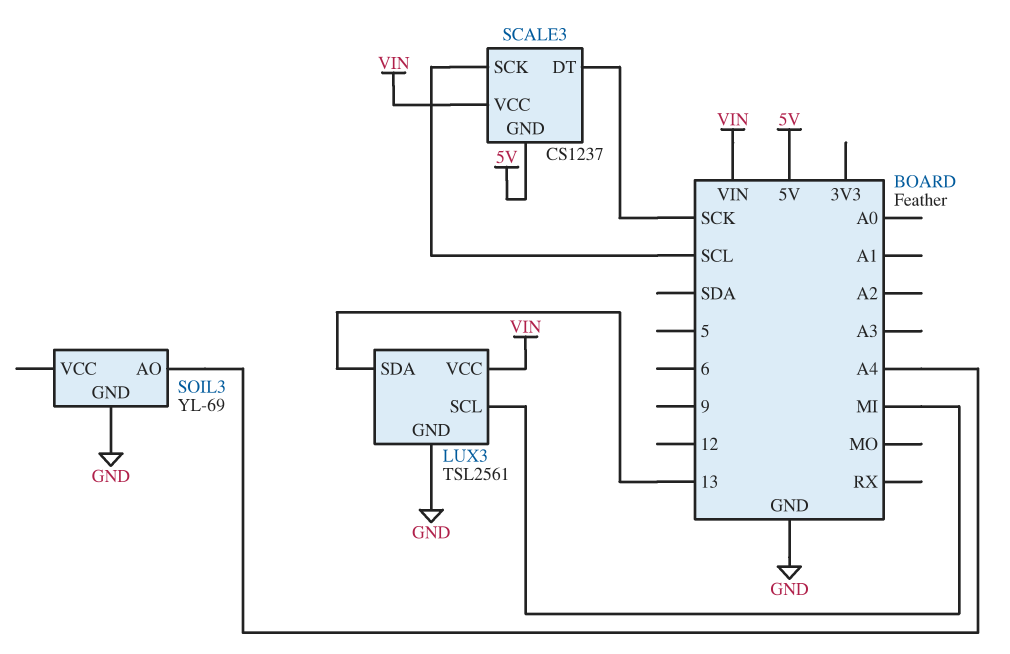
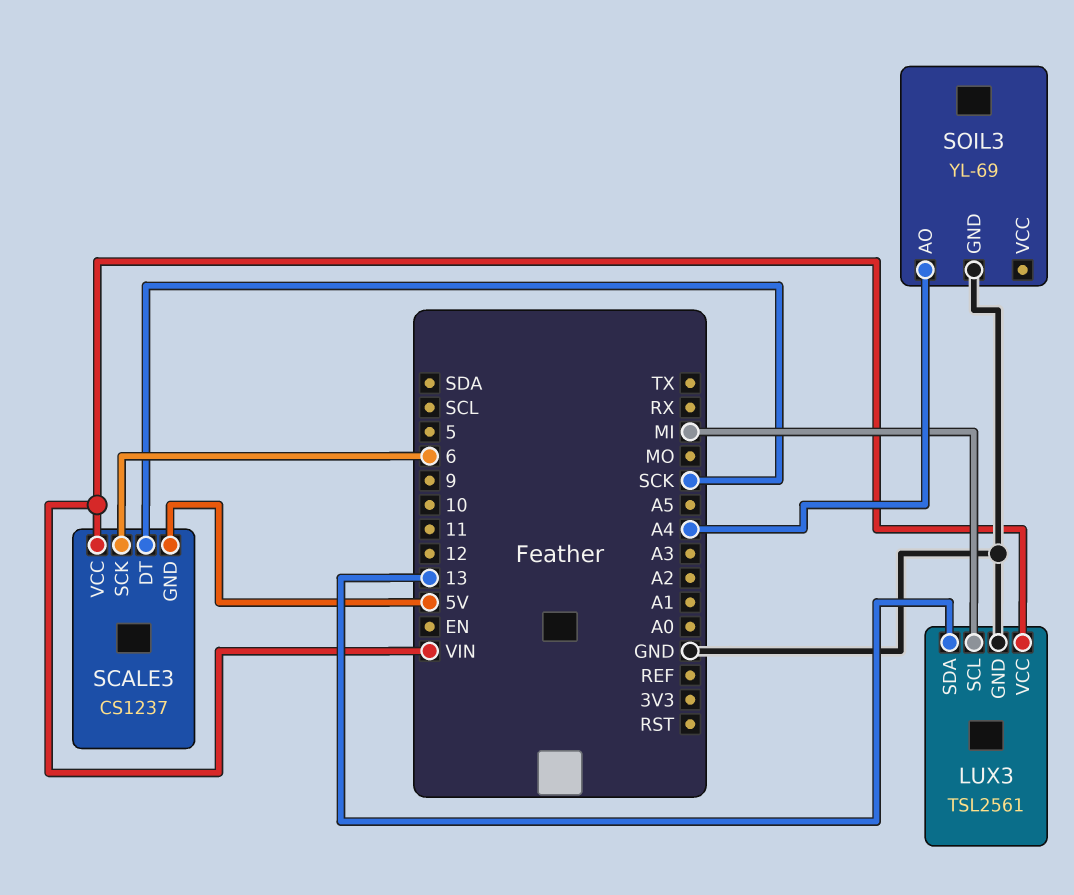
SCALE3 pin SCK: SCL -> 6

